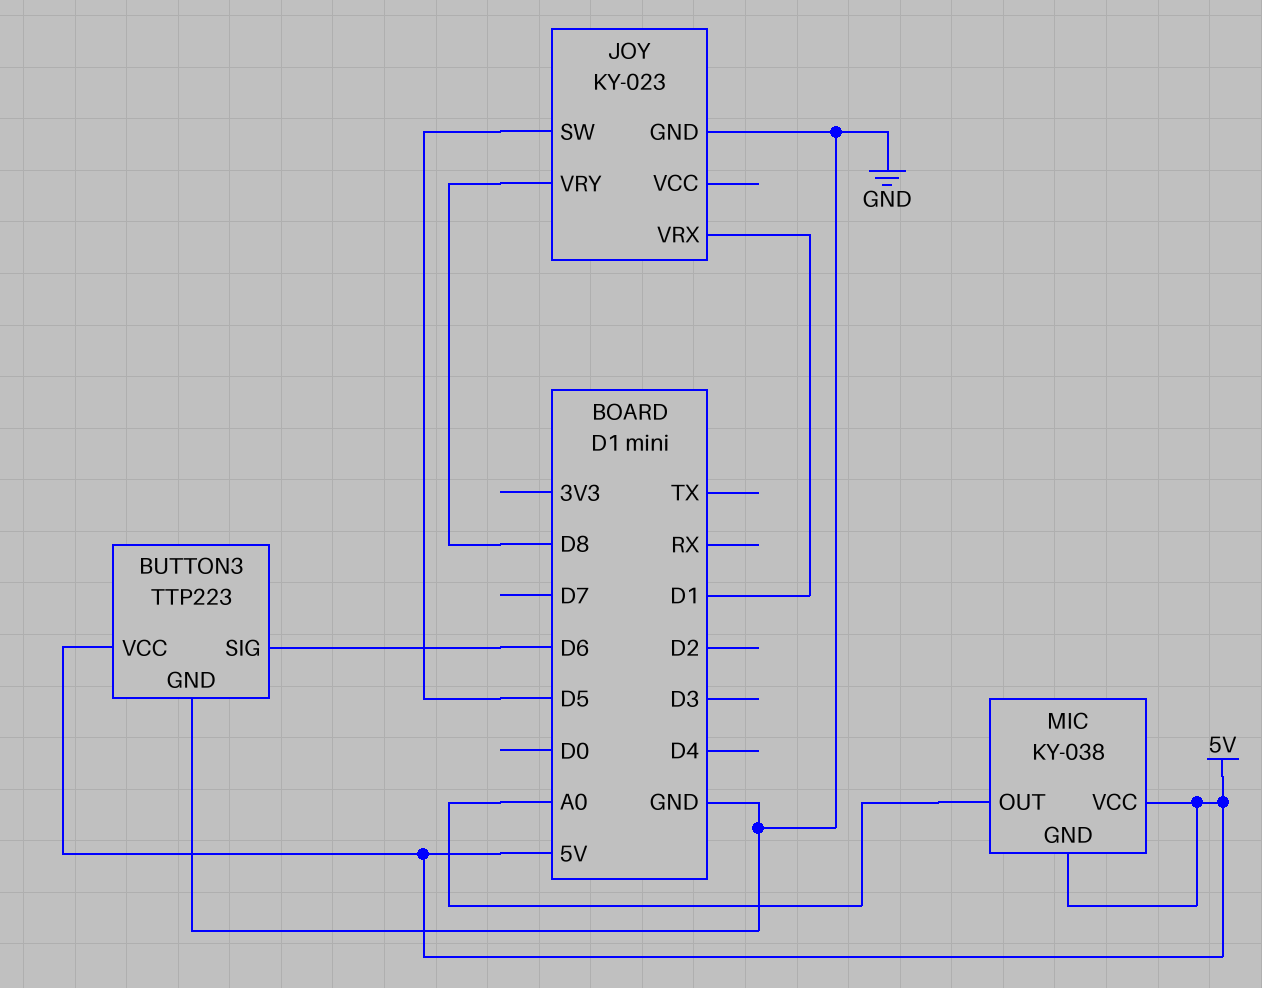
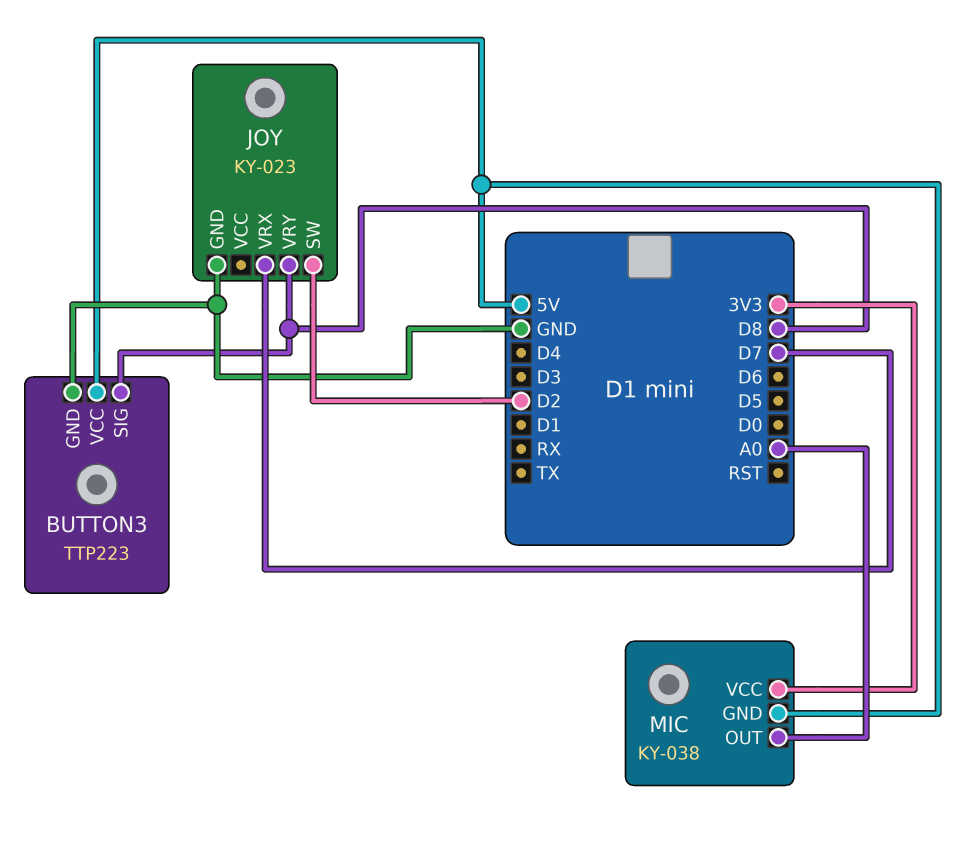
BUTTON3 pin SIG: D6 -> D8
JOY pin SW: D5 -> D2
JOY pin VRX: D1 -> D7
MIC pin VCC: 5V -> 3V3

